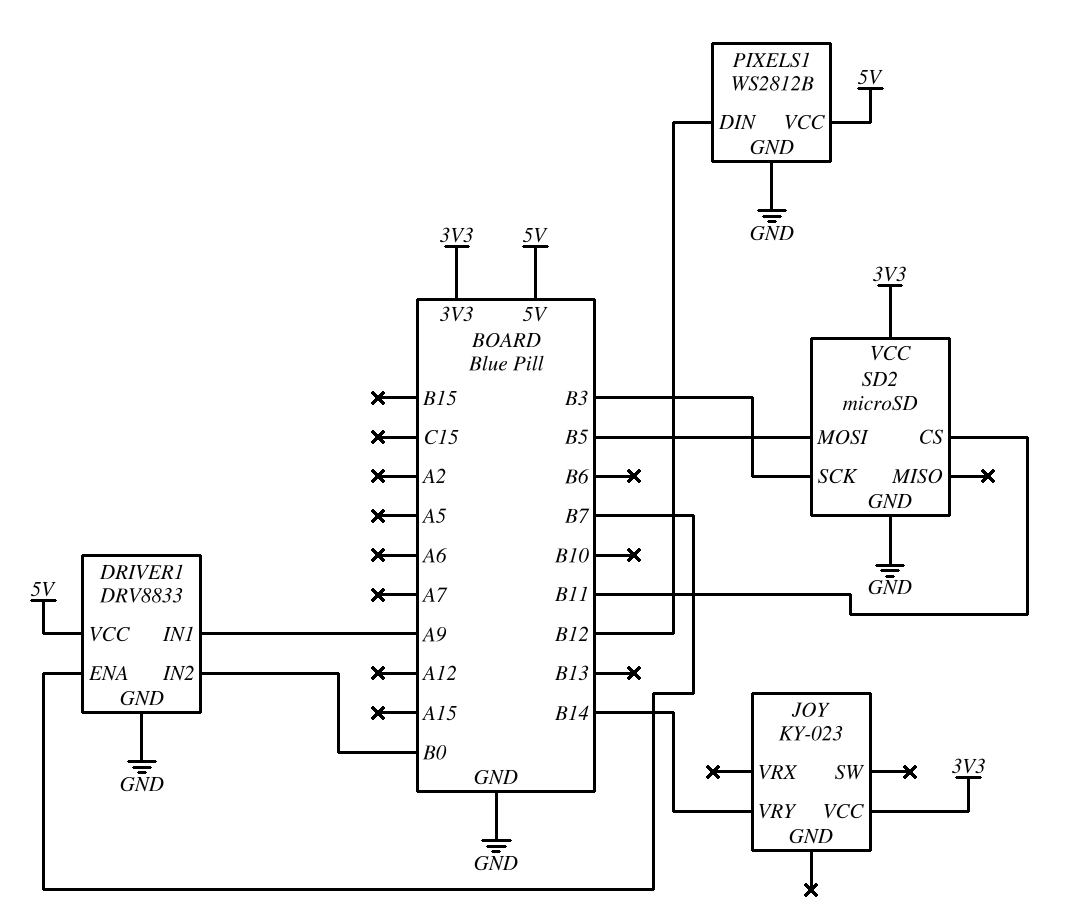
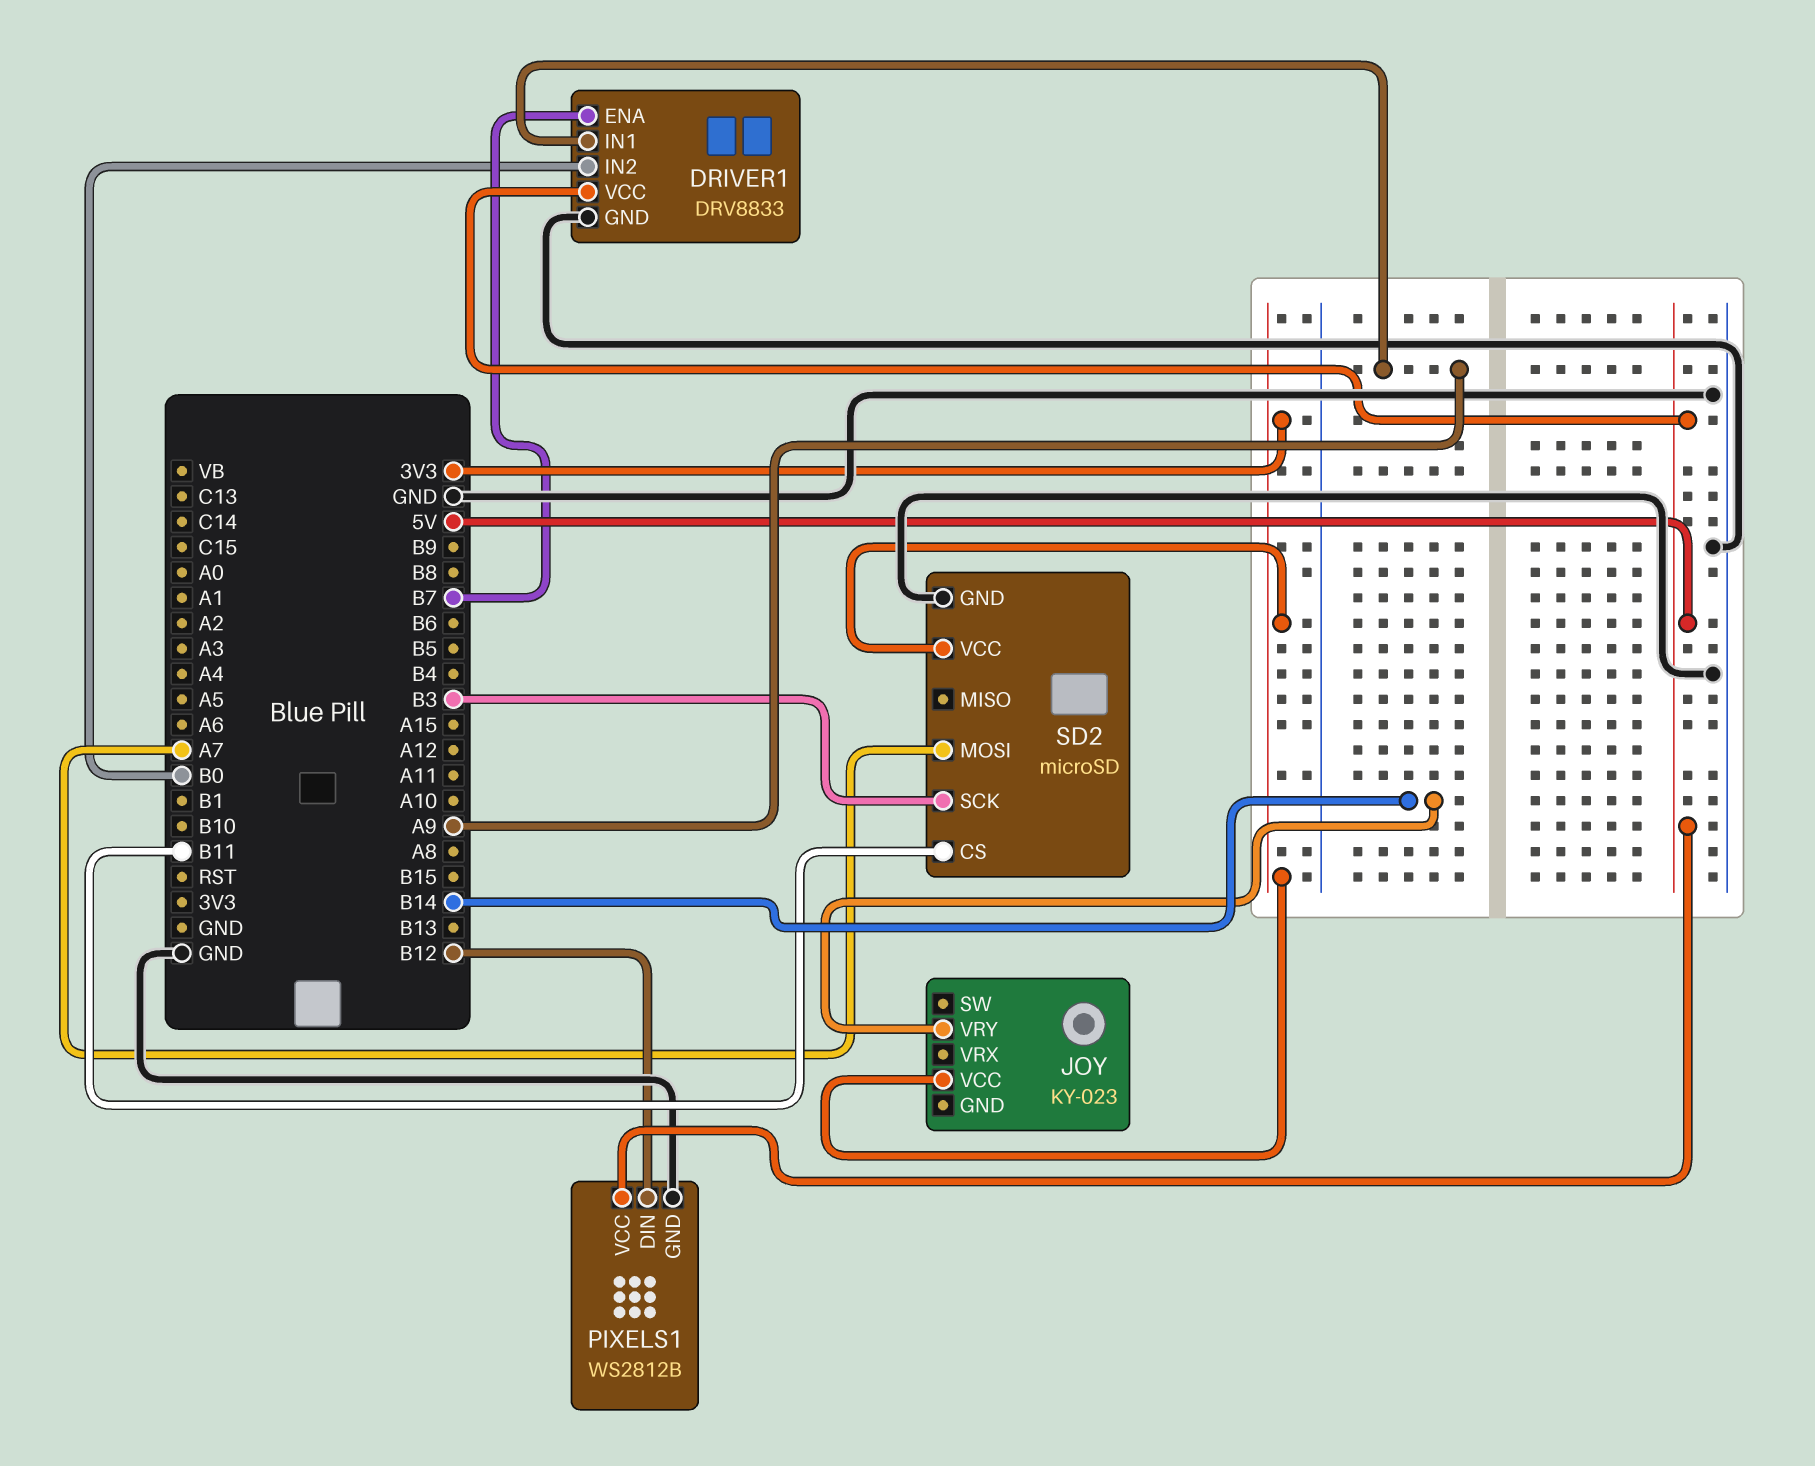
SD2 pin MOSI: B5 -> A7

